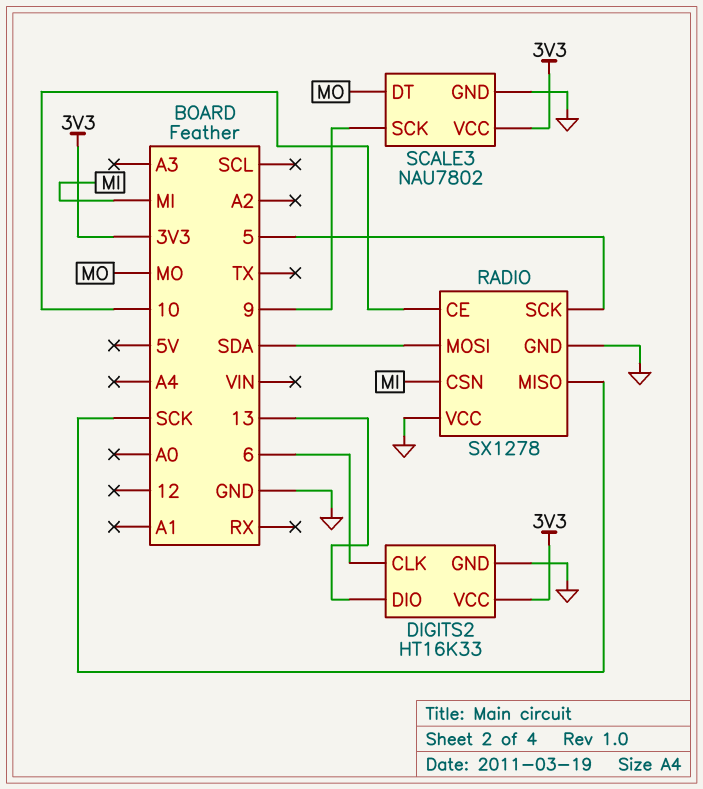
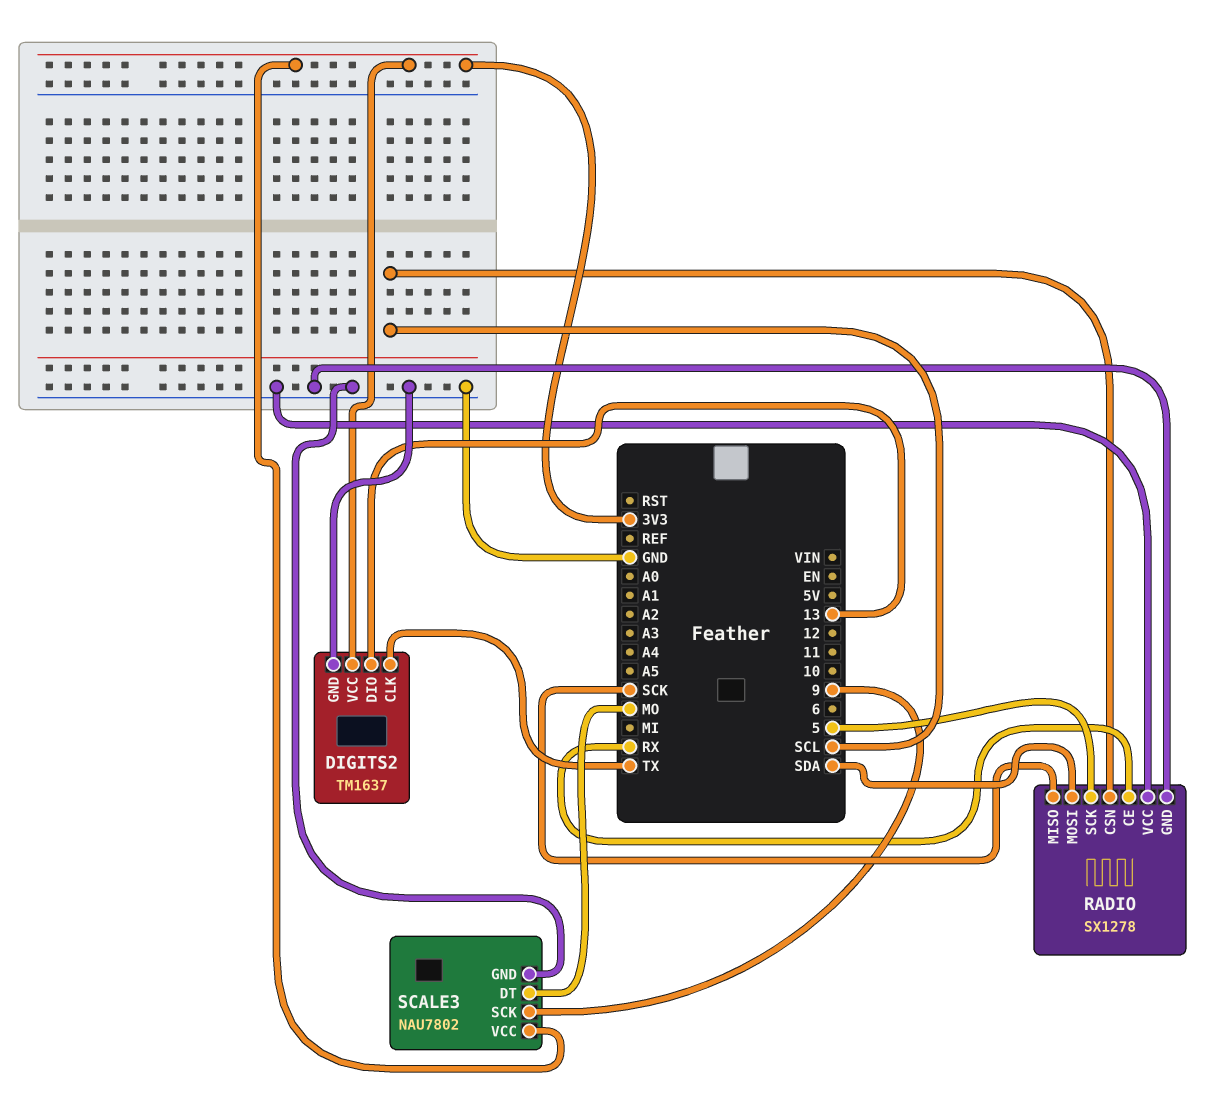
DIGITS2: HT16K33 -> TM1637
DIGITS2 pin CLK: 6 -> TX
RADIO pin CE: 10 -> RX
RADIO pin CSN: MI -> SCL

